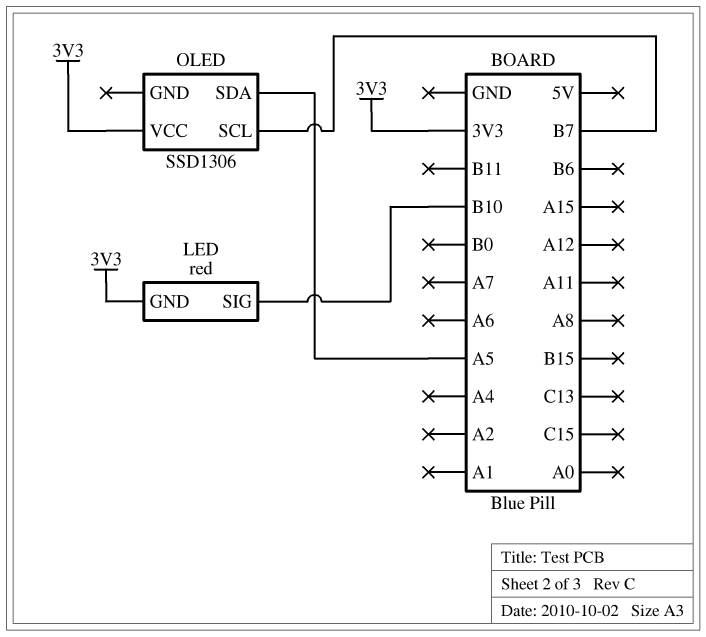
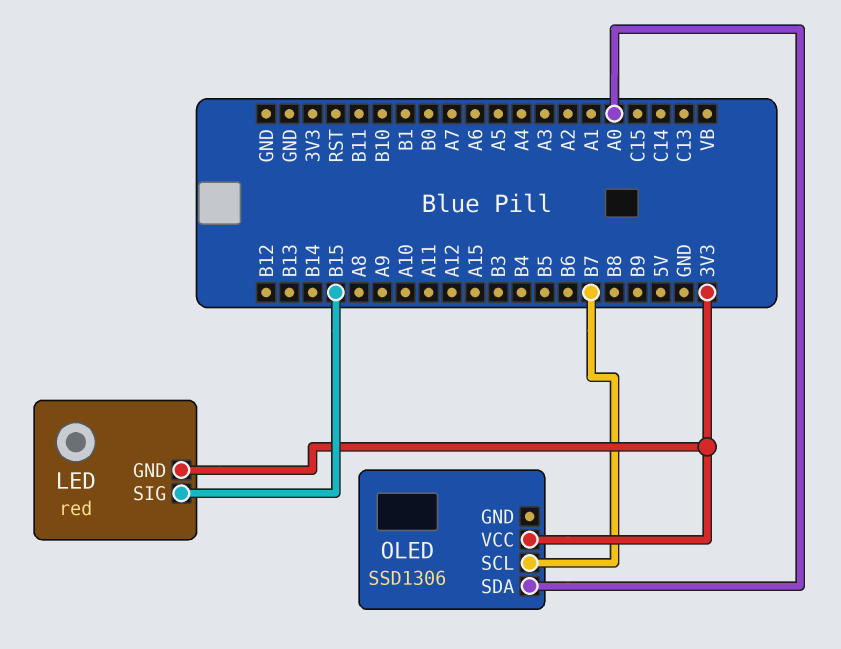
LED pin SIG: B10 -> B15
OLED pin SDA: A5 -> A0

